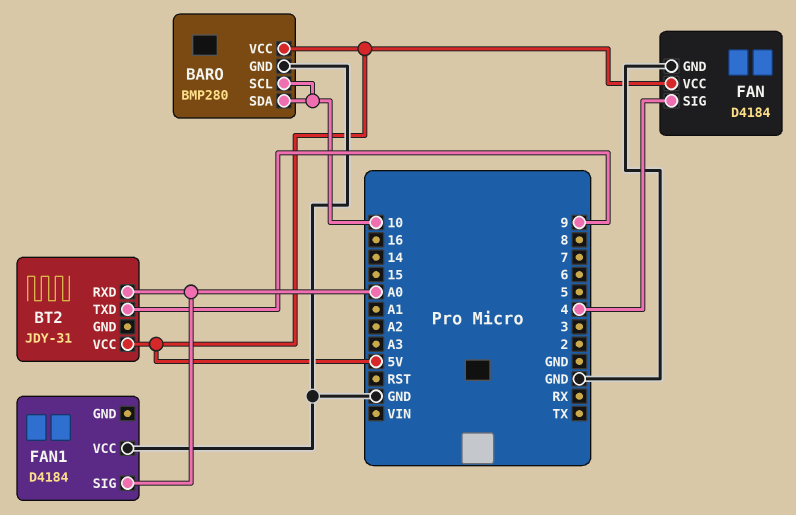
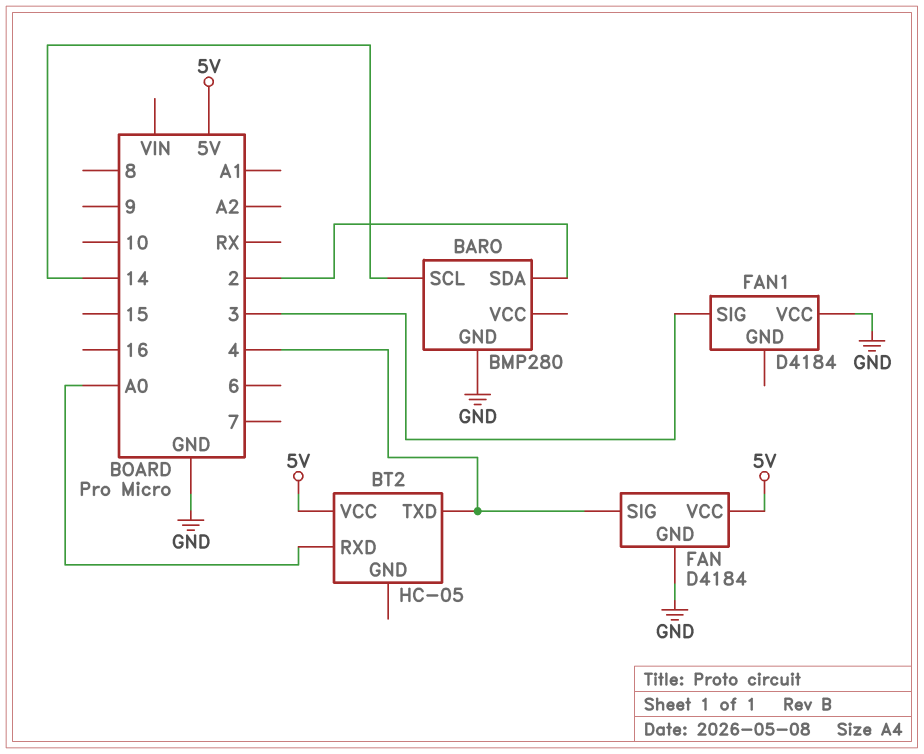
BARO pin SCL: 10 -> 14
BARO pin SDA: 10 -> 2
BARO pin VCC: 5V -> none
BT2: JDY-31 -> HC-05
BT2 pin TXD: 9 -> 4
FAN1 pin SIG: A0 -> 3

